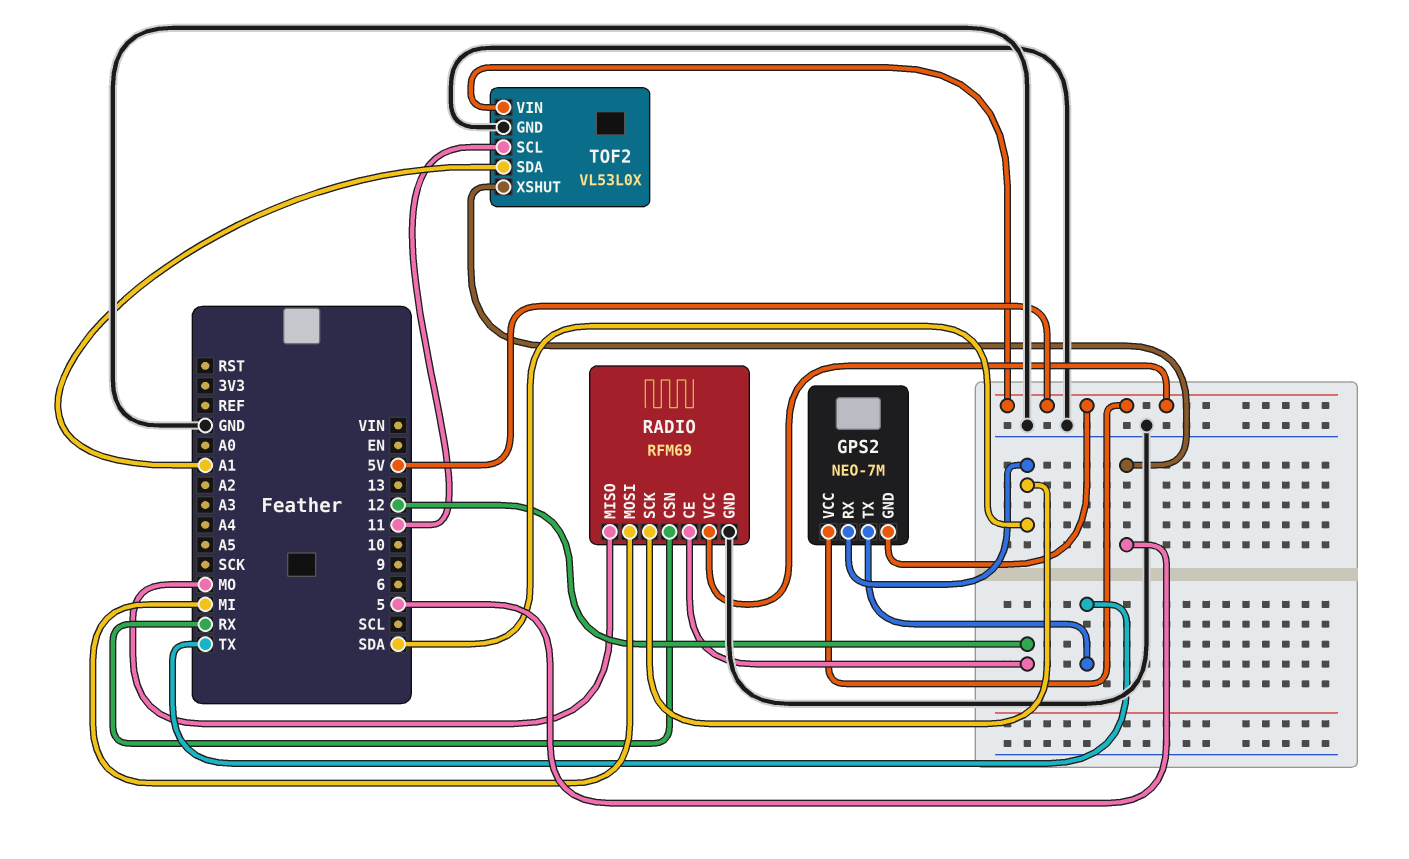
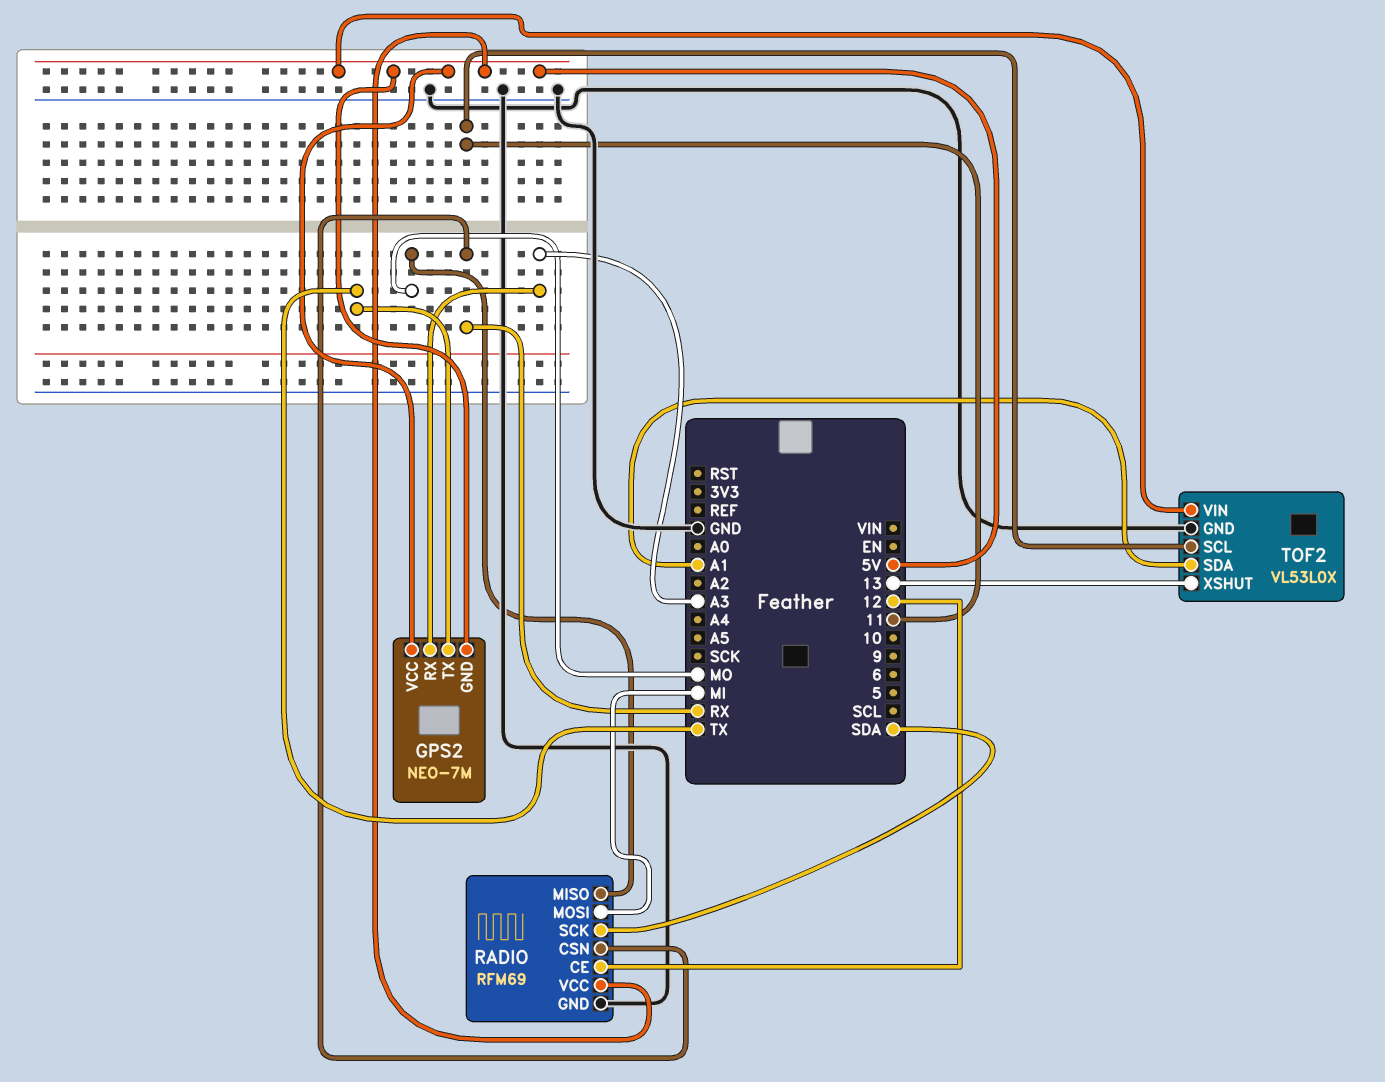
GPS2 pin RX: SDA -> A3
TOF2 pin XSHUT: 5 -> 13

